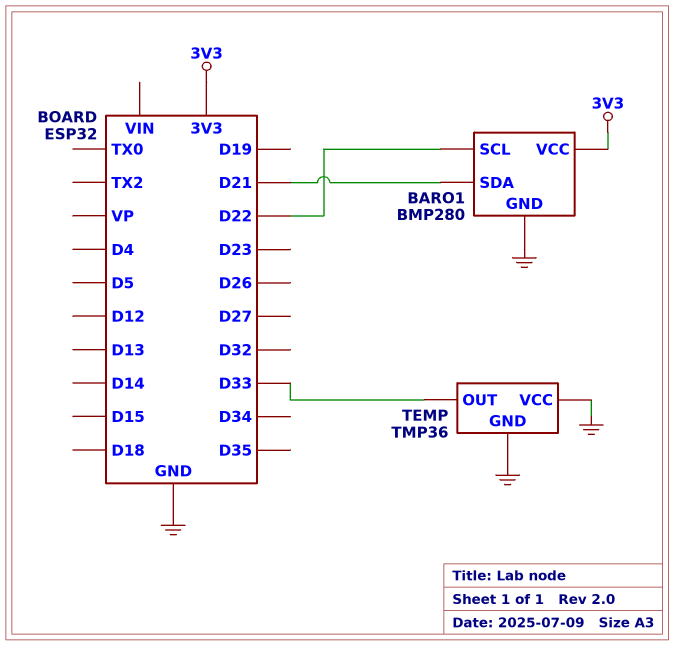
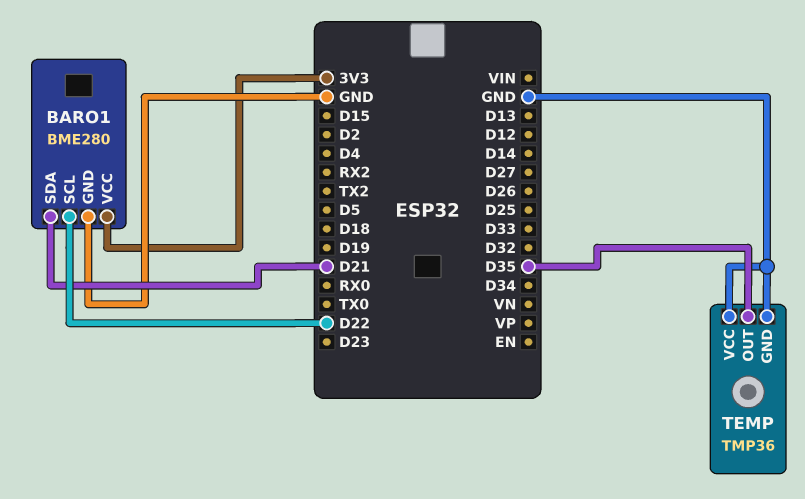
BARO1: BMP280 -> BME280
TEMP pin OUT: D33 -> D35

